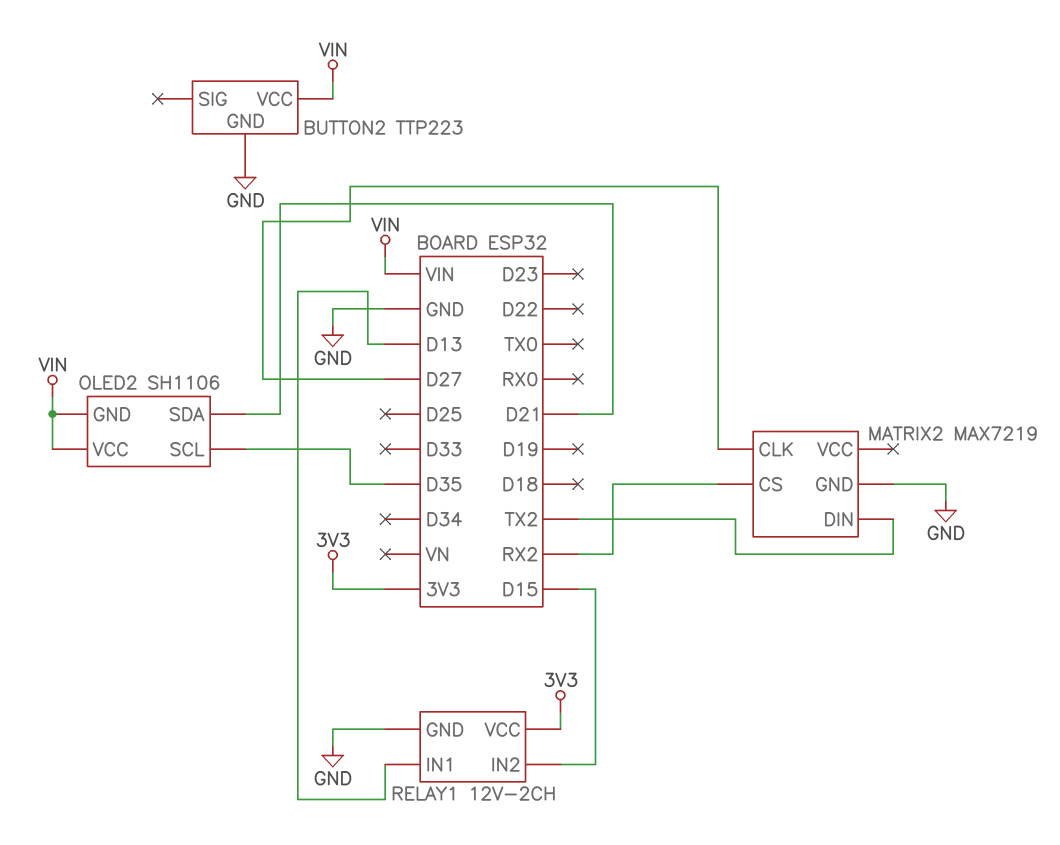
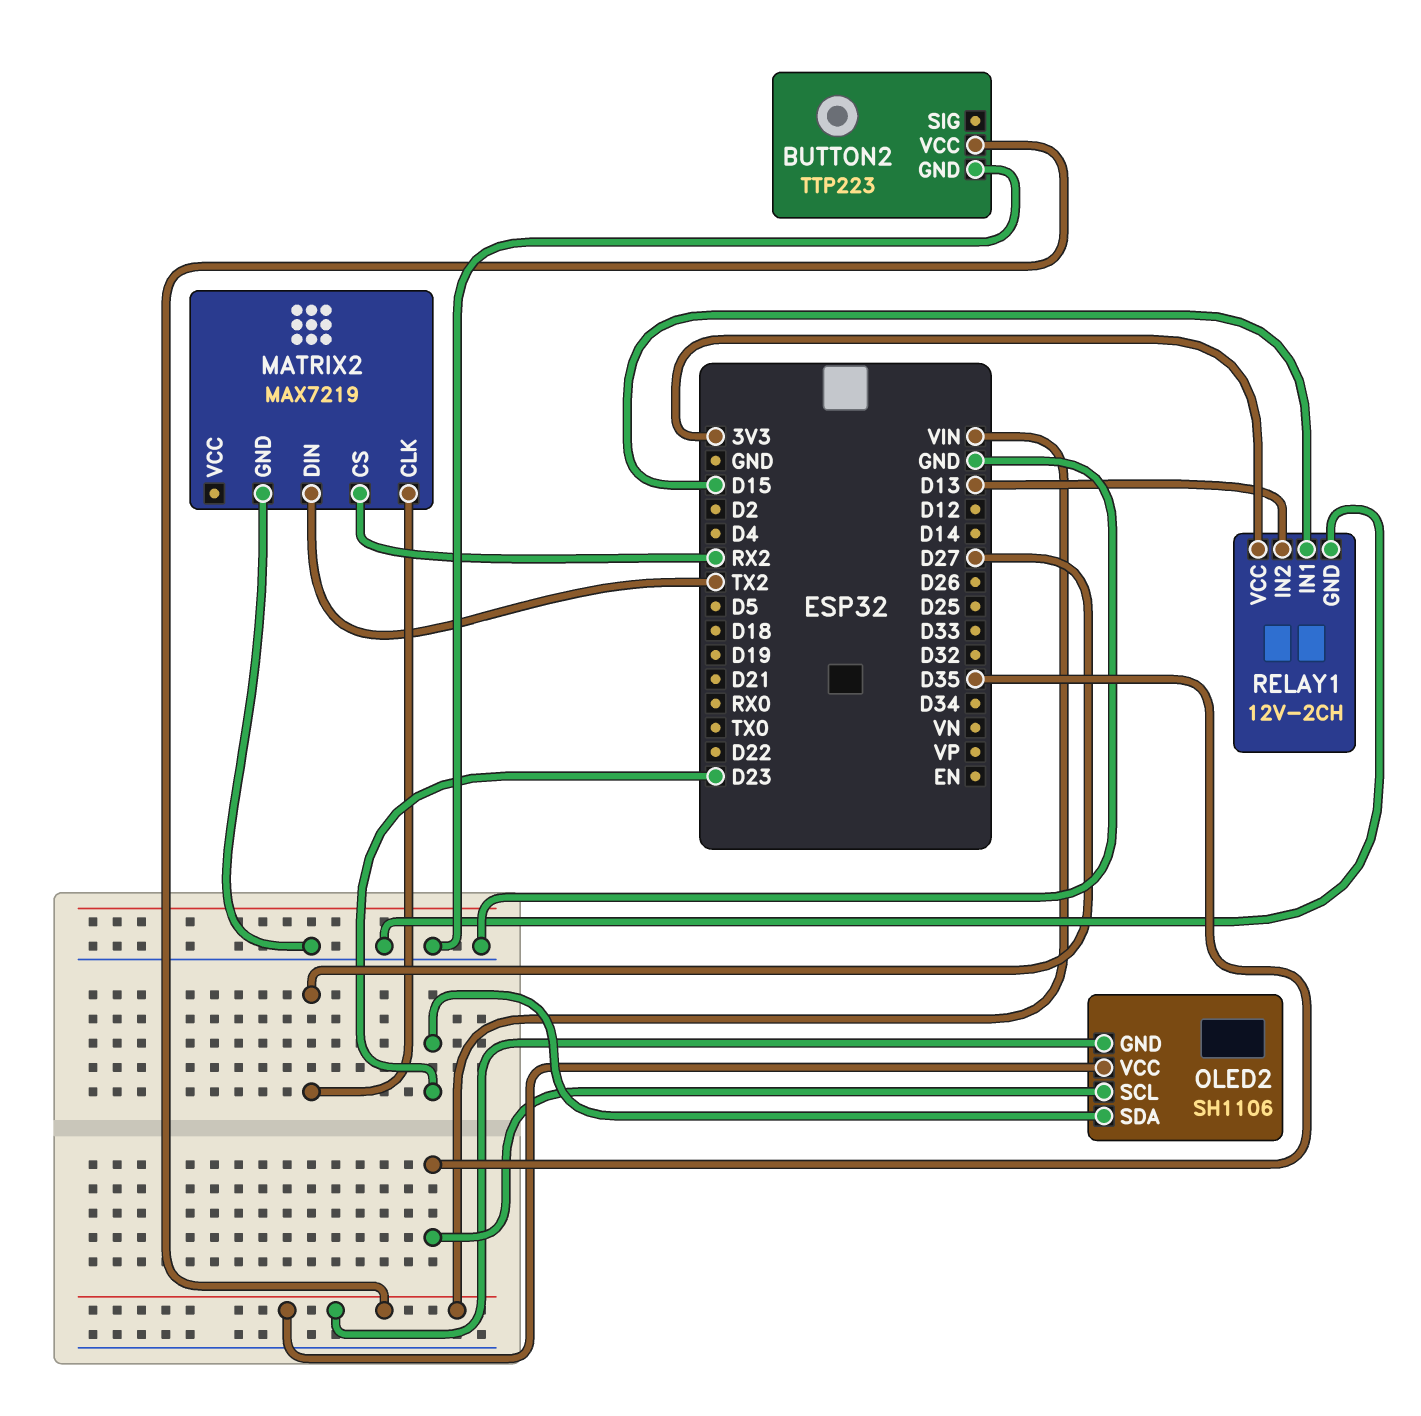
OLED2 pin SDA: D21 -> D23
RELAY1 pin IN1: D13 -> D15
RELAY1 pin IN2: D15 -> D13

